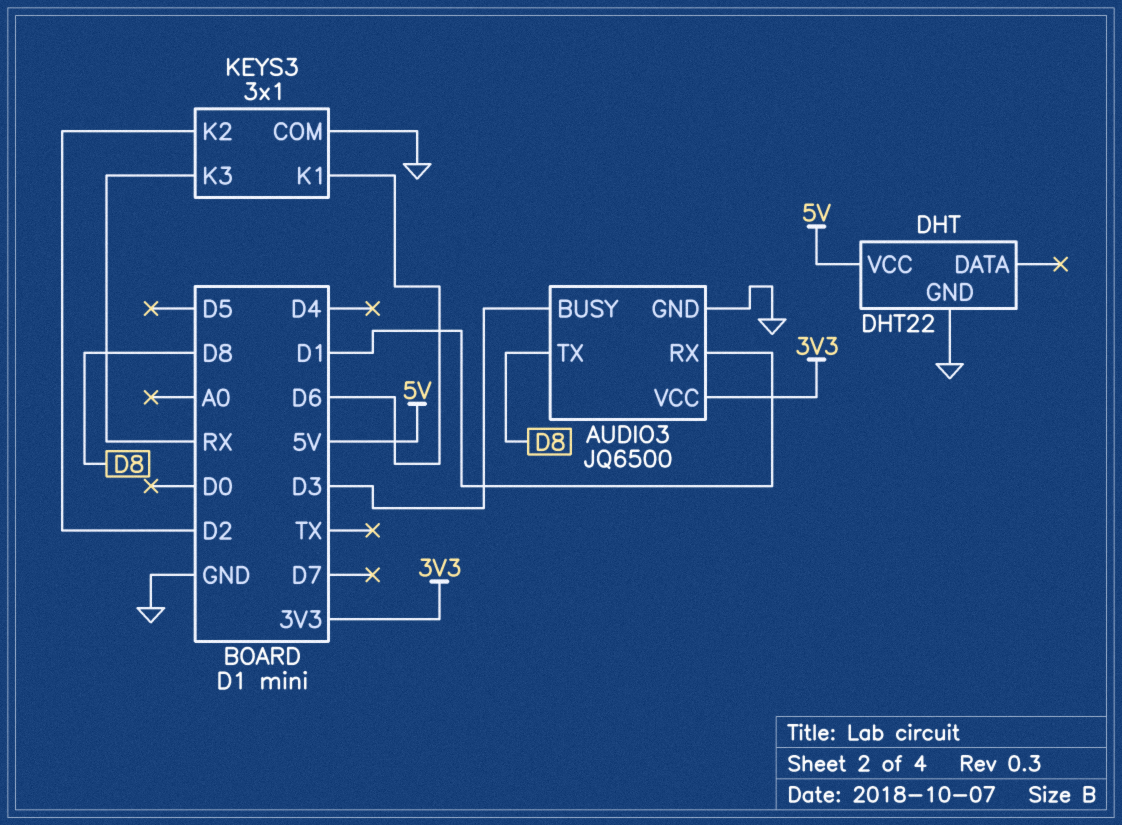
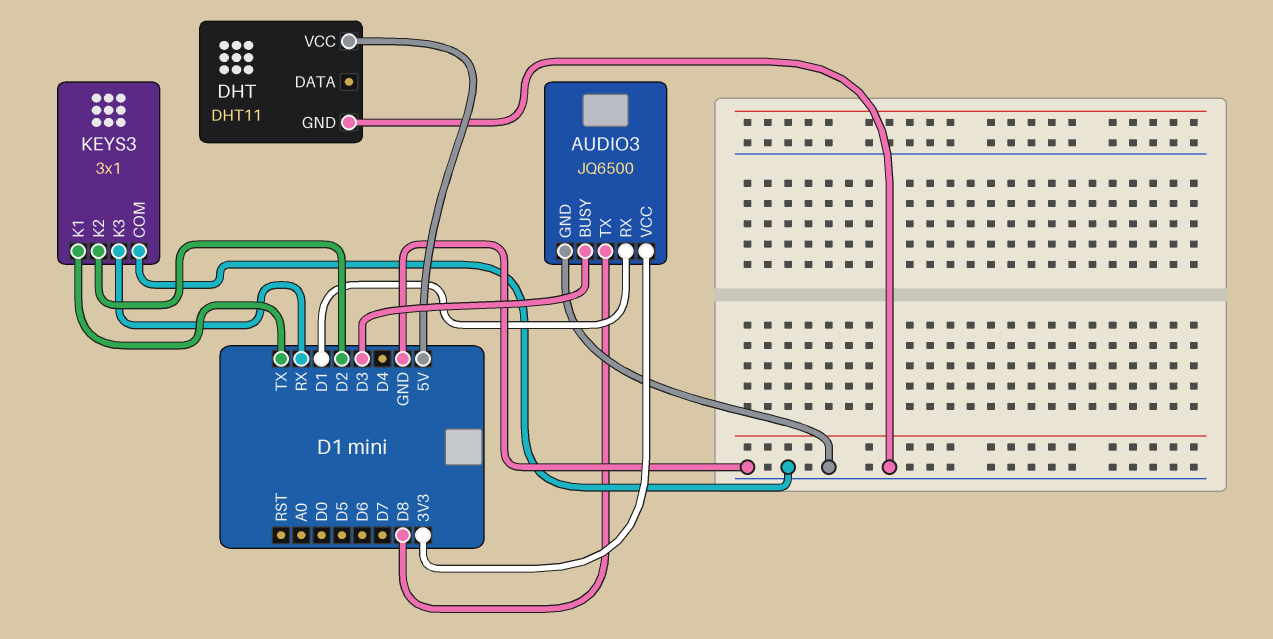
DHT: DHT22 -> DHT11
KEYS3 pin K1: D6 -> TX

